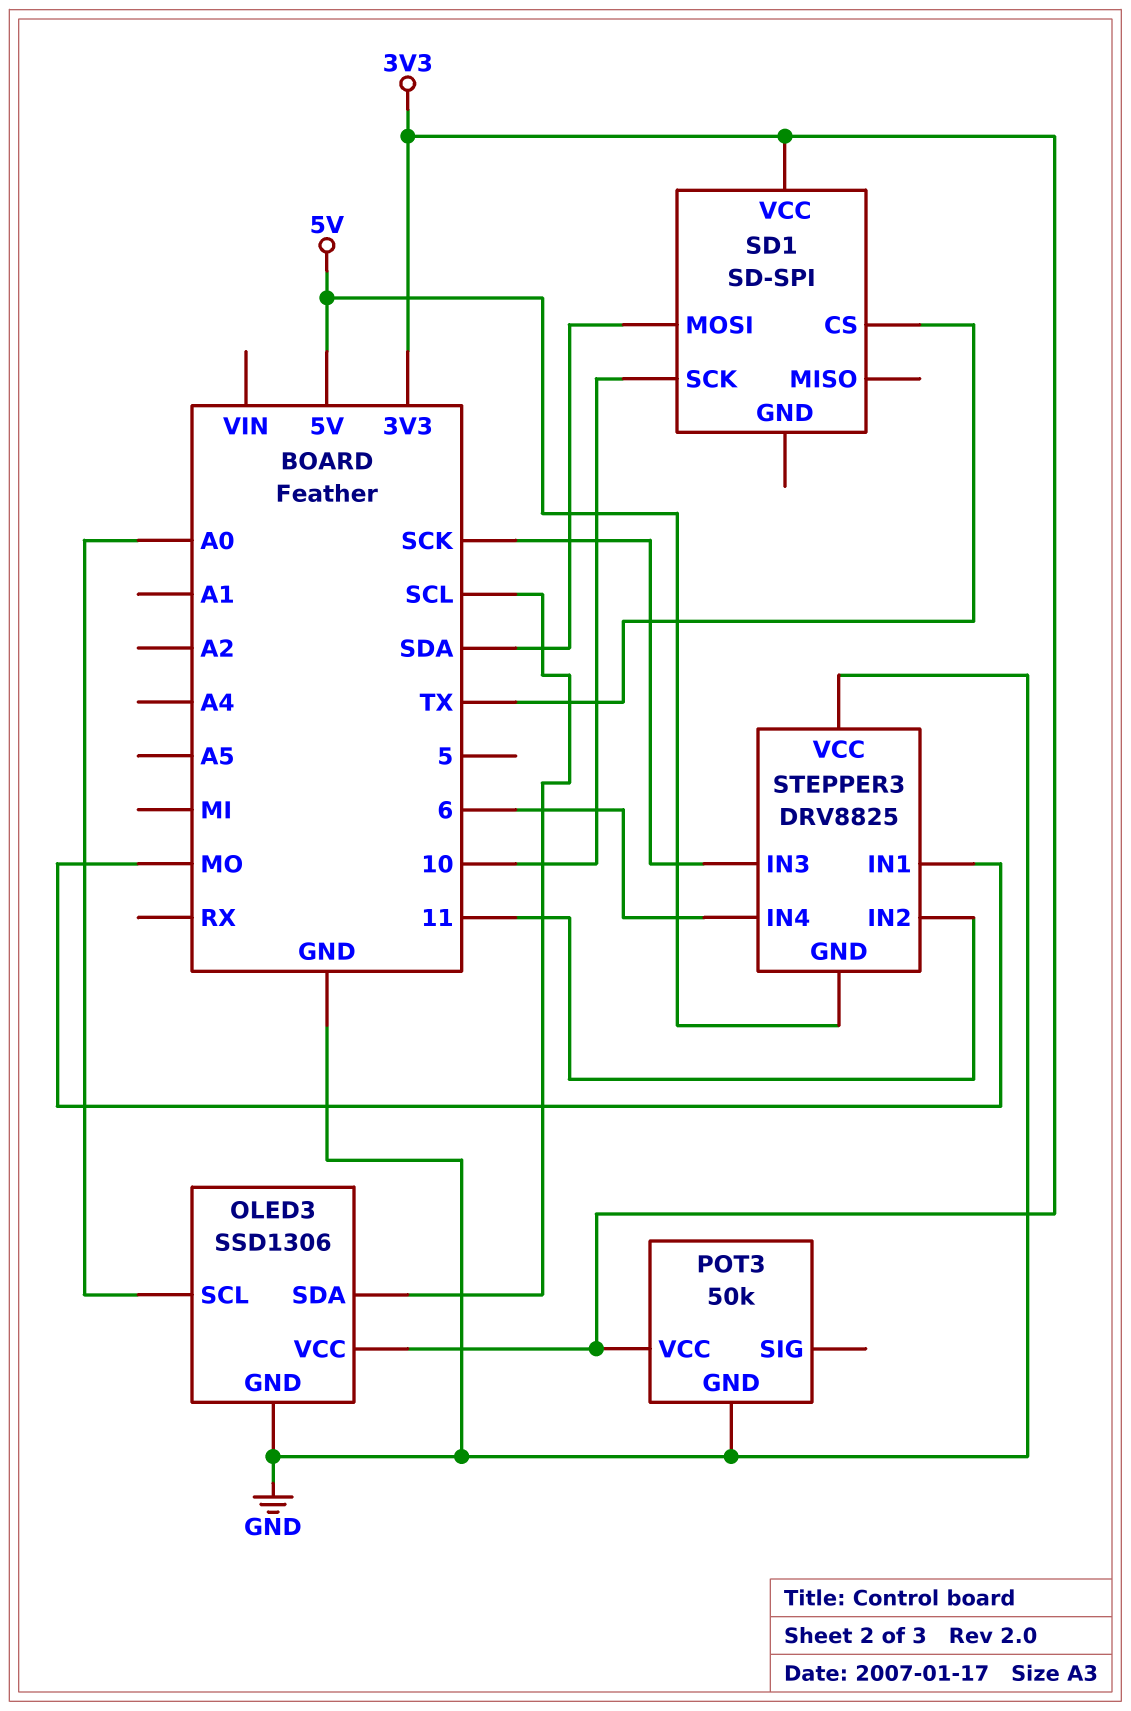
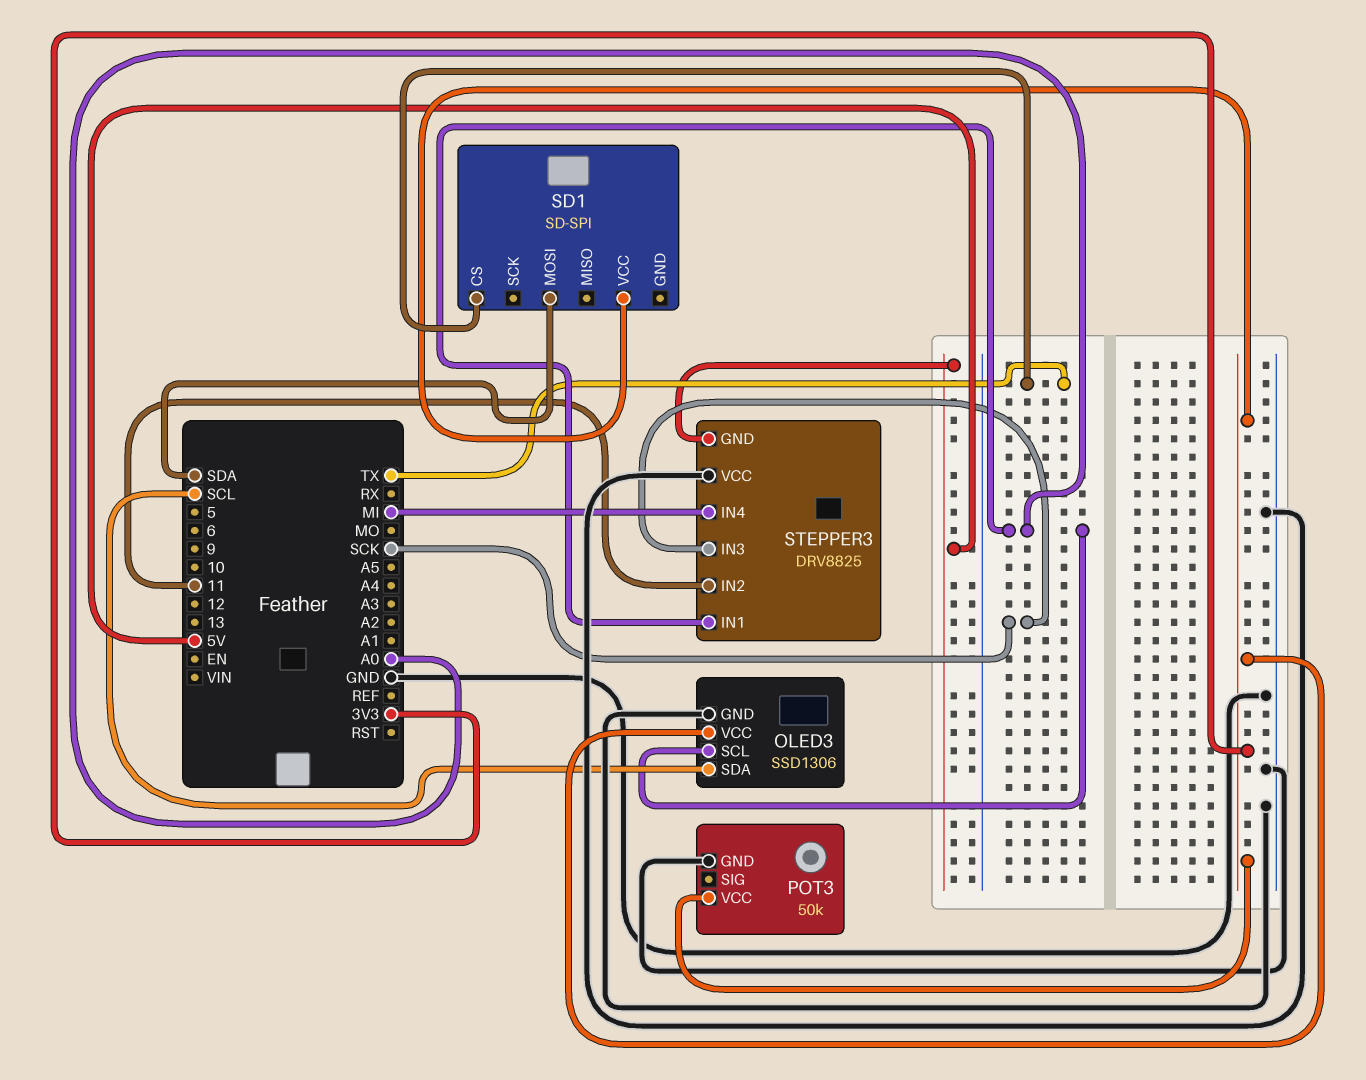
SD1 pin SCK: 10 -> none
STEPPER3 pin IN1: MO -> A0
STEPPER3 pin IN4: 6 -> MI

